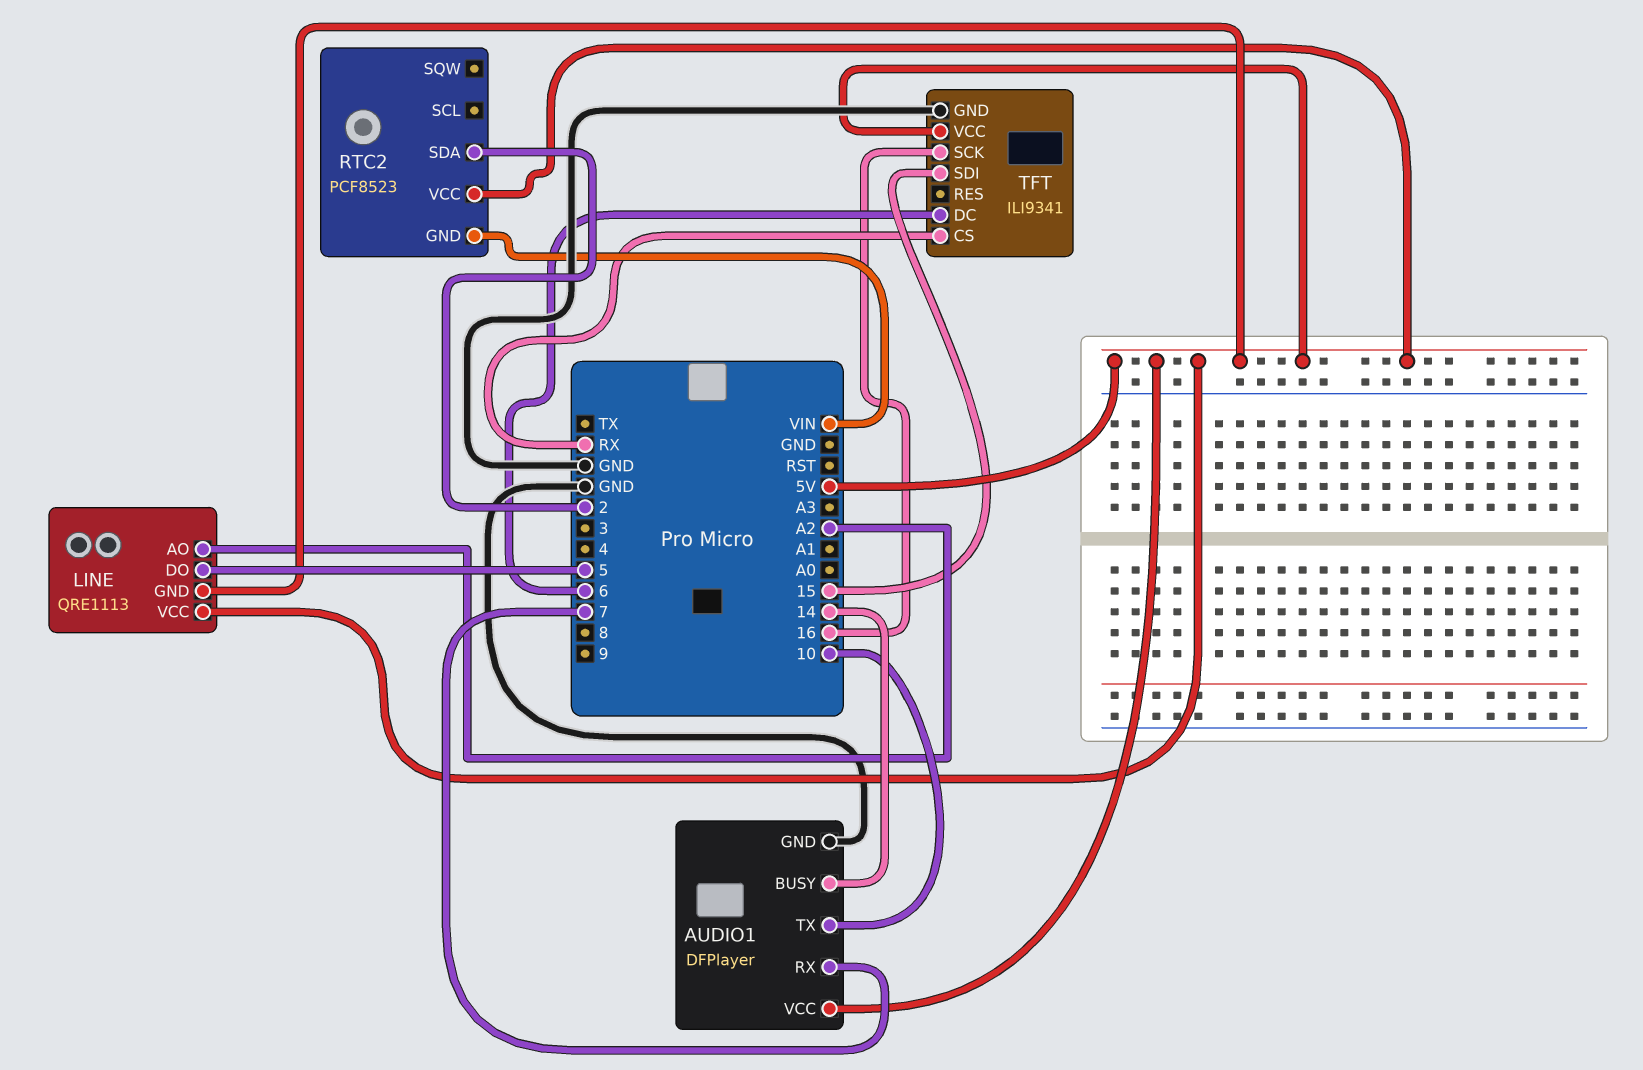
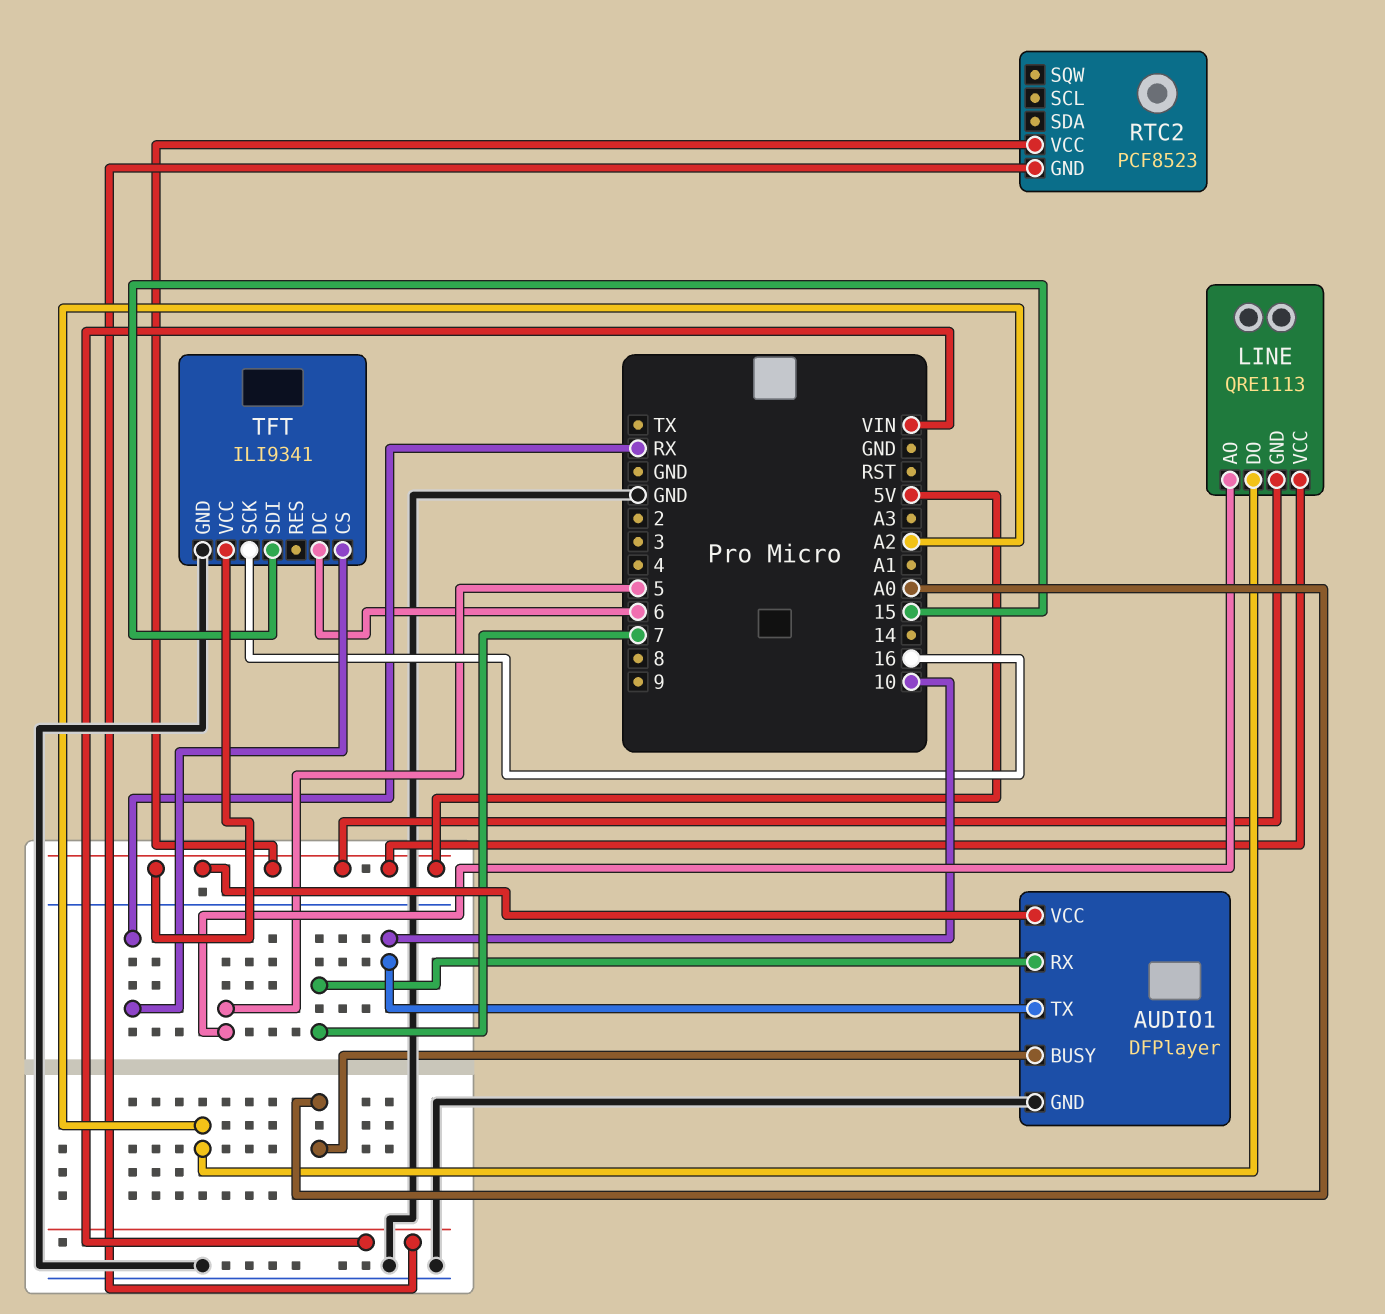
AUDIO1 pin BUSY: 14 -> A0
LINE pin AO: A2 -> 5
LINE pin DO: 5 -> A2
RTC2 pin SDA: 2 -> none

